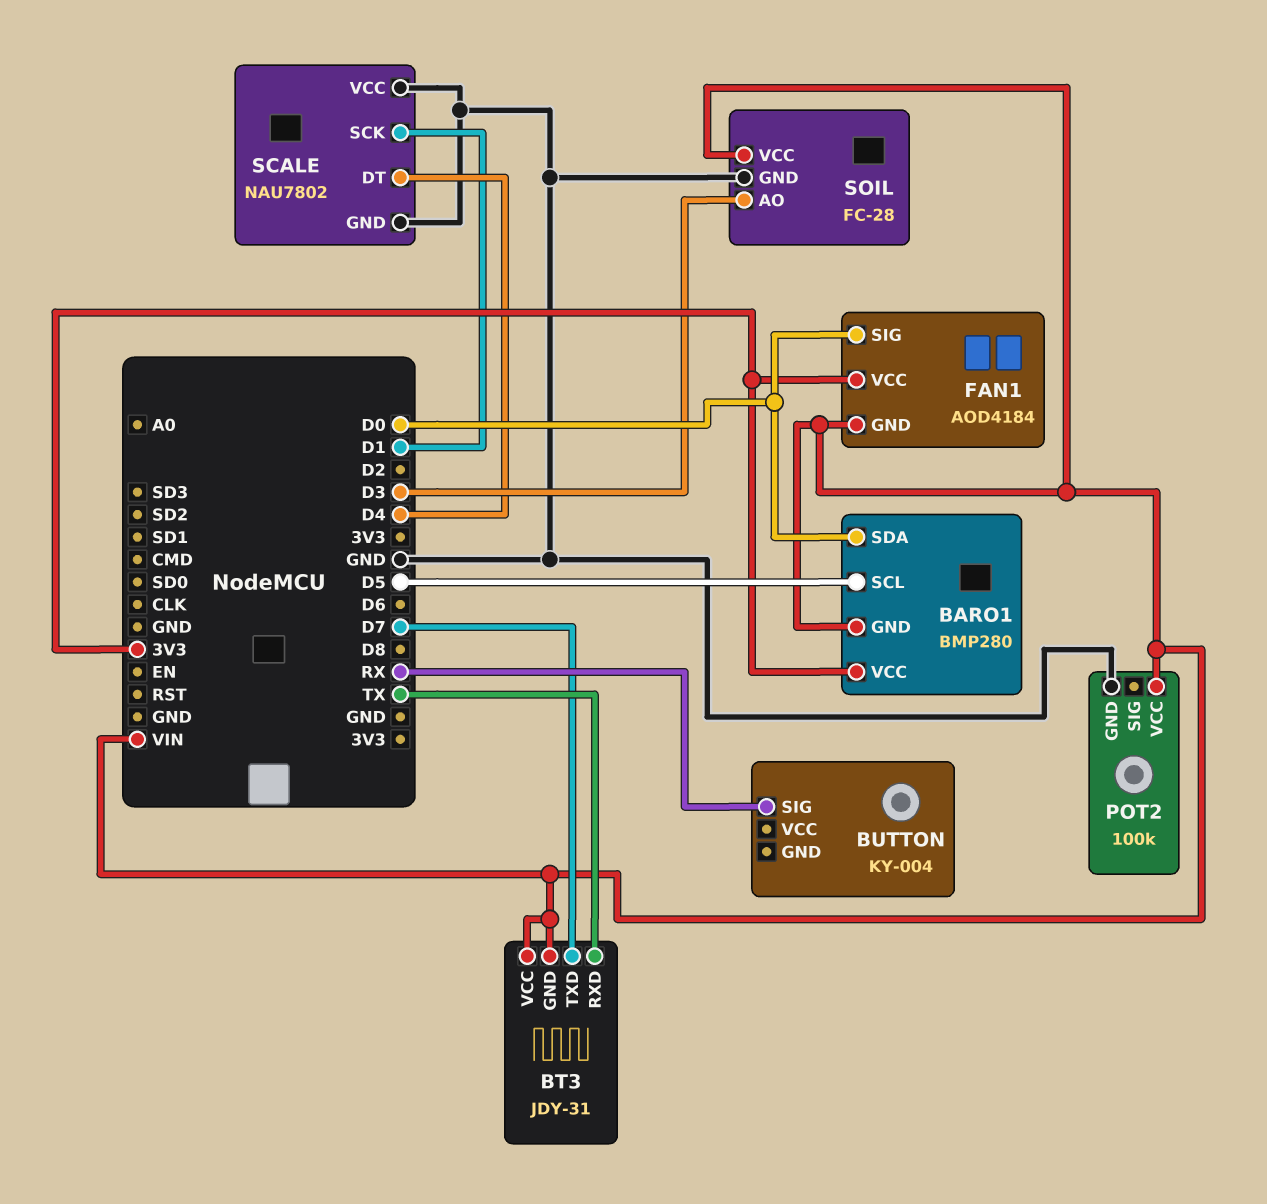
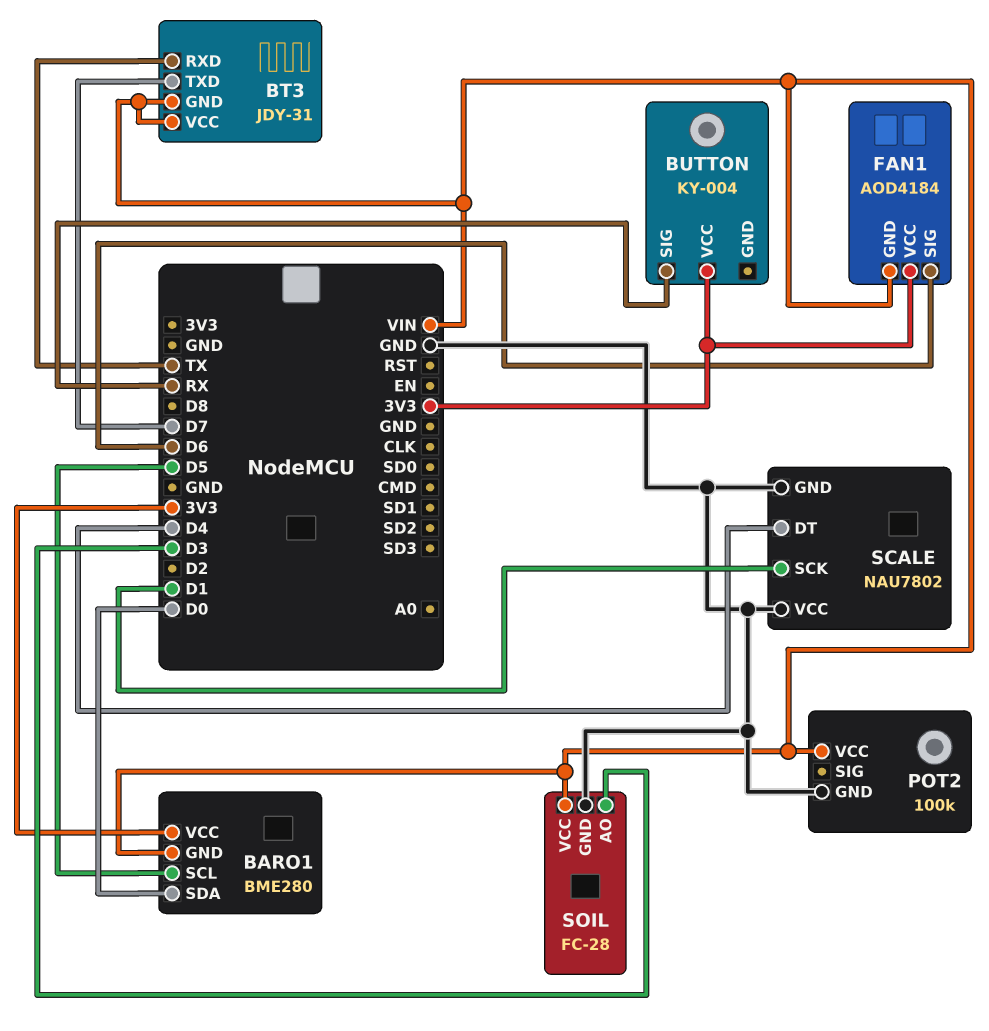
BARO1: BMP280 -> BME280
BUTTON pin VCC: none -> 3V3
FAN1 pin SIG: D0 -> D6

